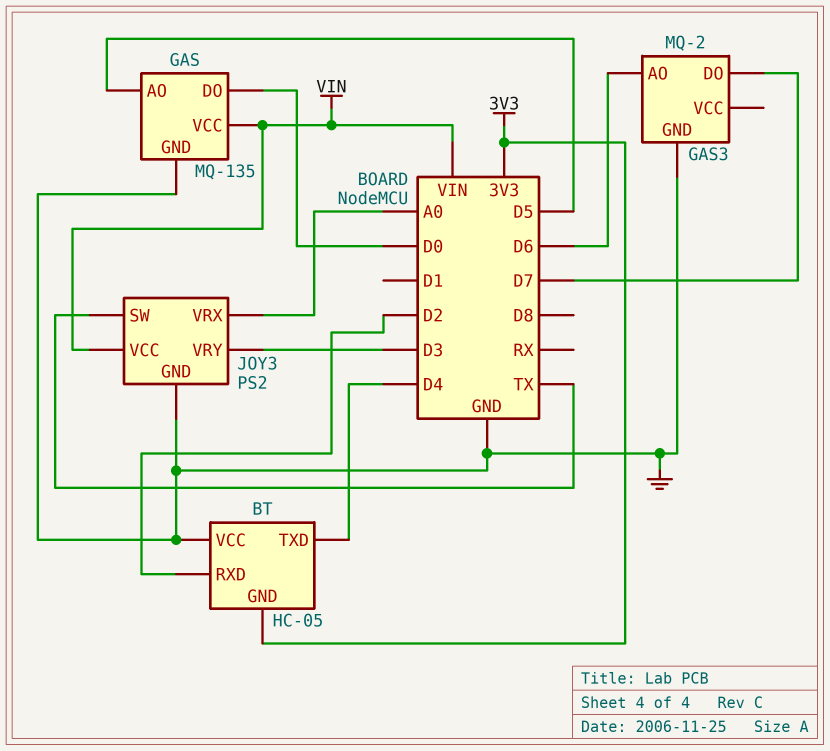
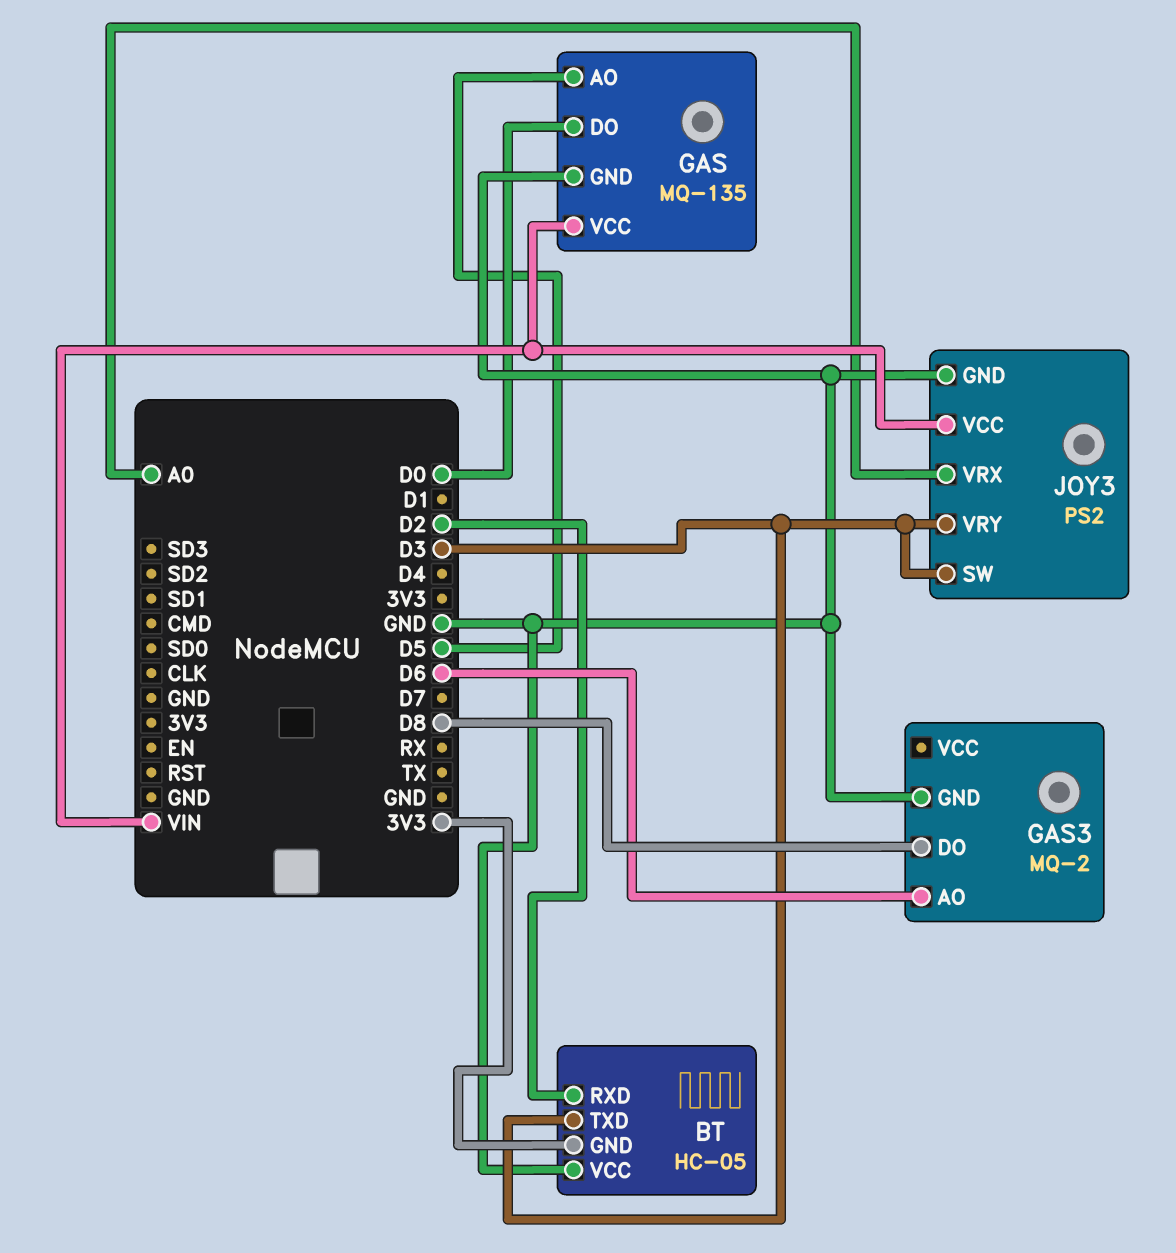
BT pin TXD: D4 -> D3
GAS3 pin DO: D7 -> D8
JOY3 pin SW: TX -> D3

